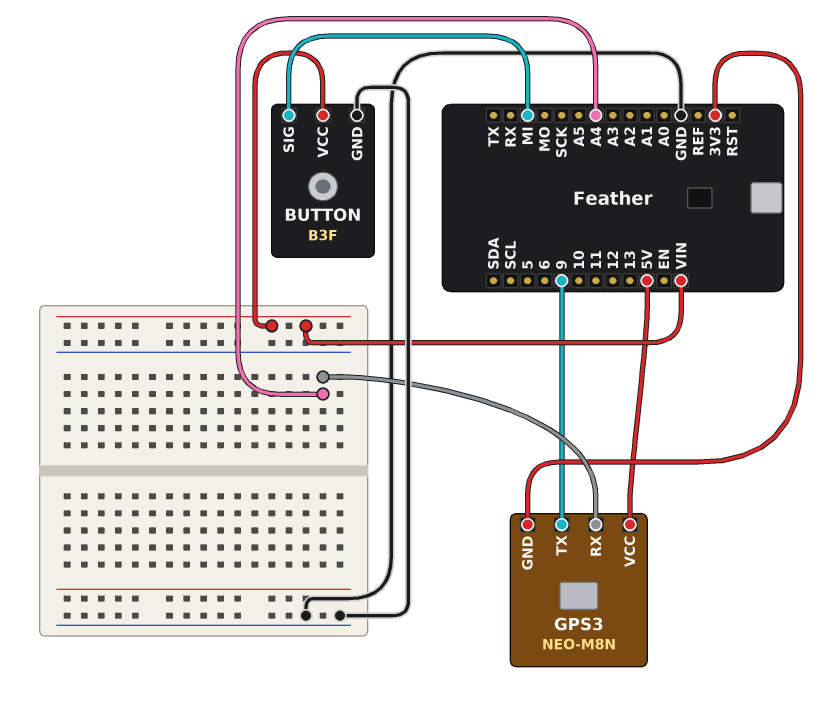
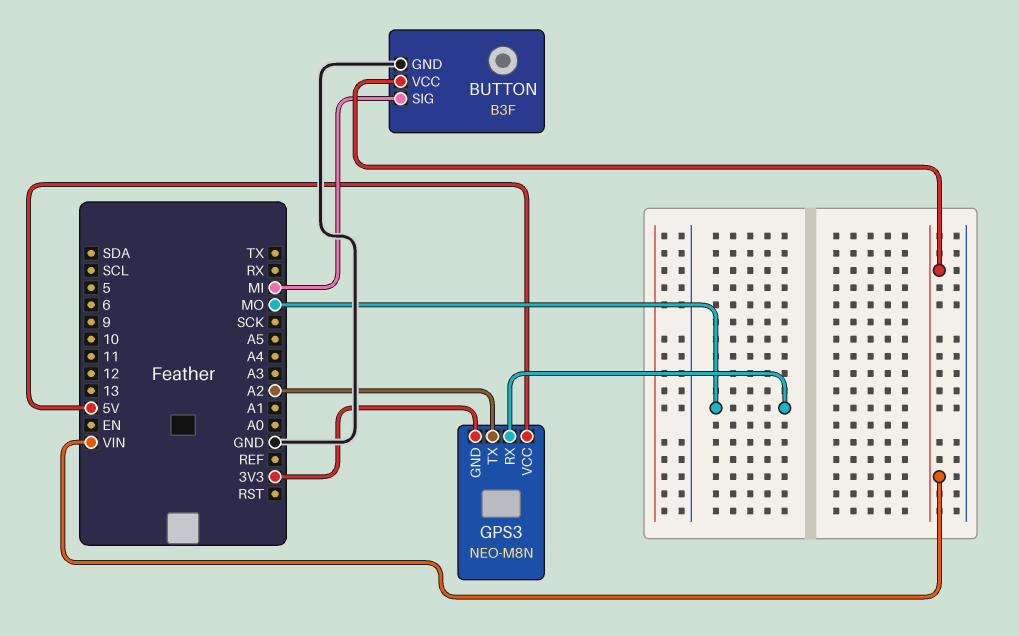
GPS3 pin RX: A4 -> MO
GPS3 pin TX: 9 -> A2

